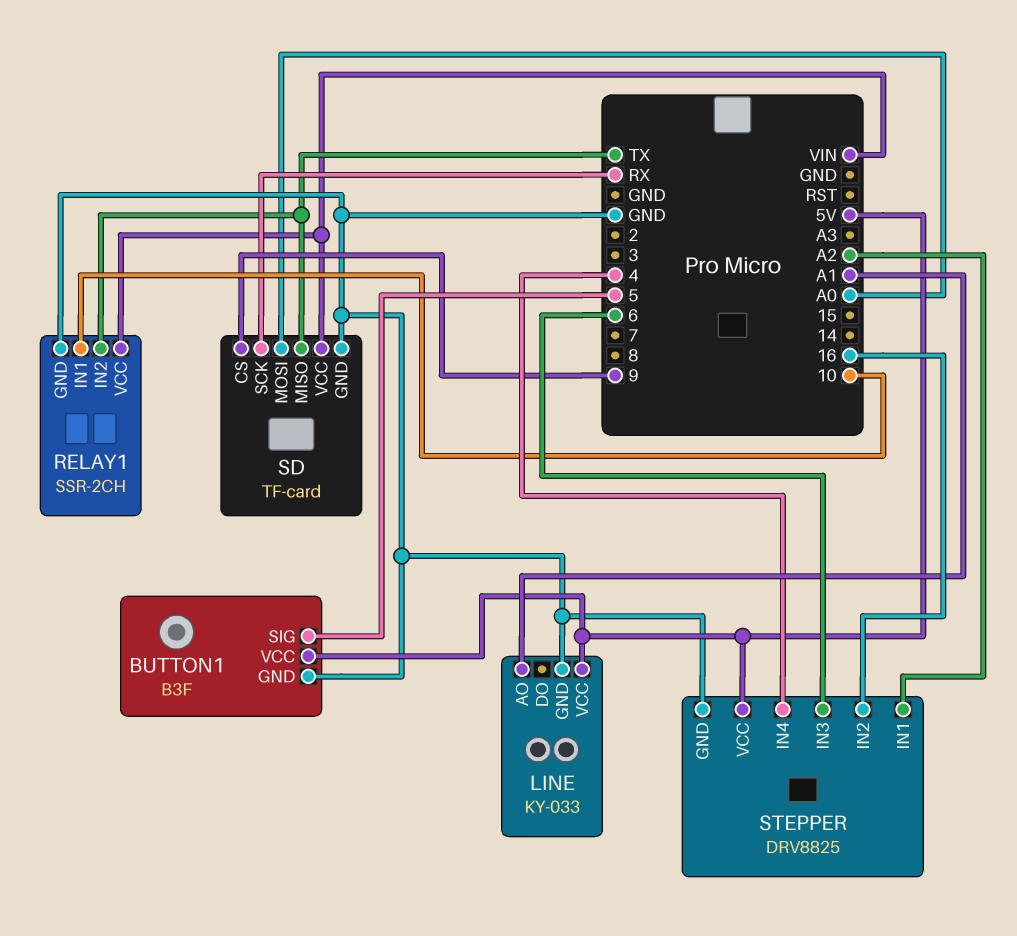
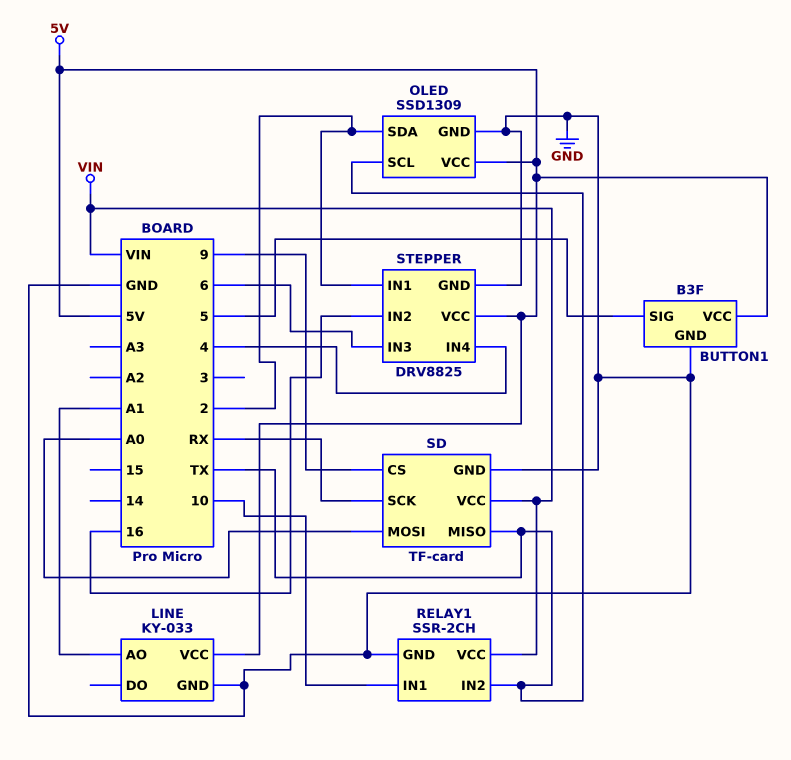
OLED: none -> SSD1309
OLED pin GND: none -> GND
OLED pin SCL: none -> TX
OLED pin SDA: none -> 2
OLED pin VCC: none -> 5V
STEPPER pin IN1: A2 -> 2

